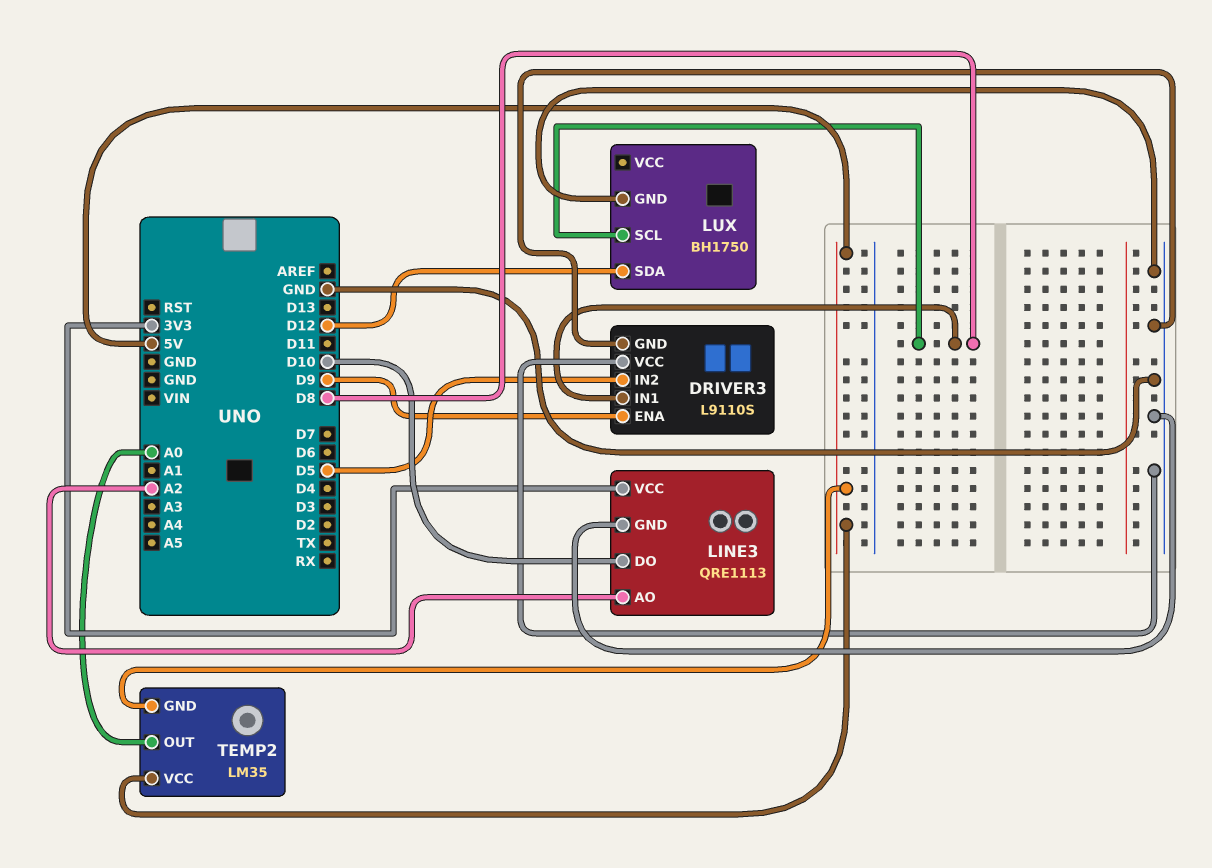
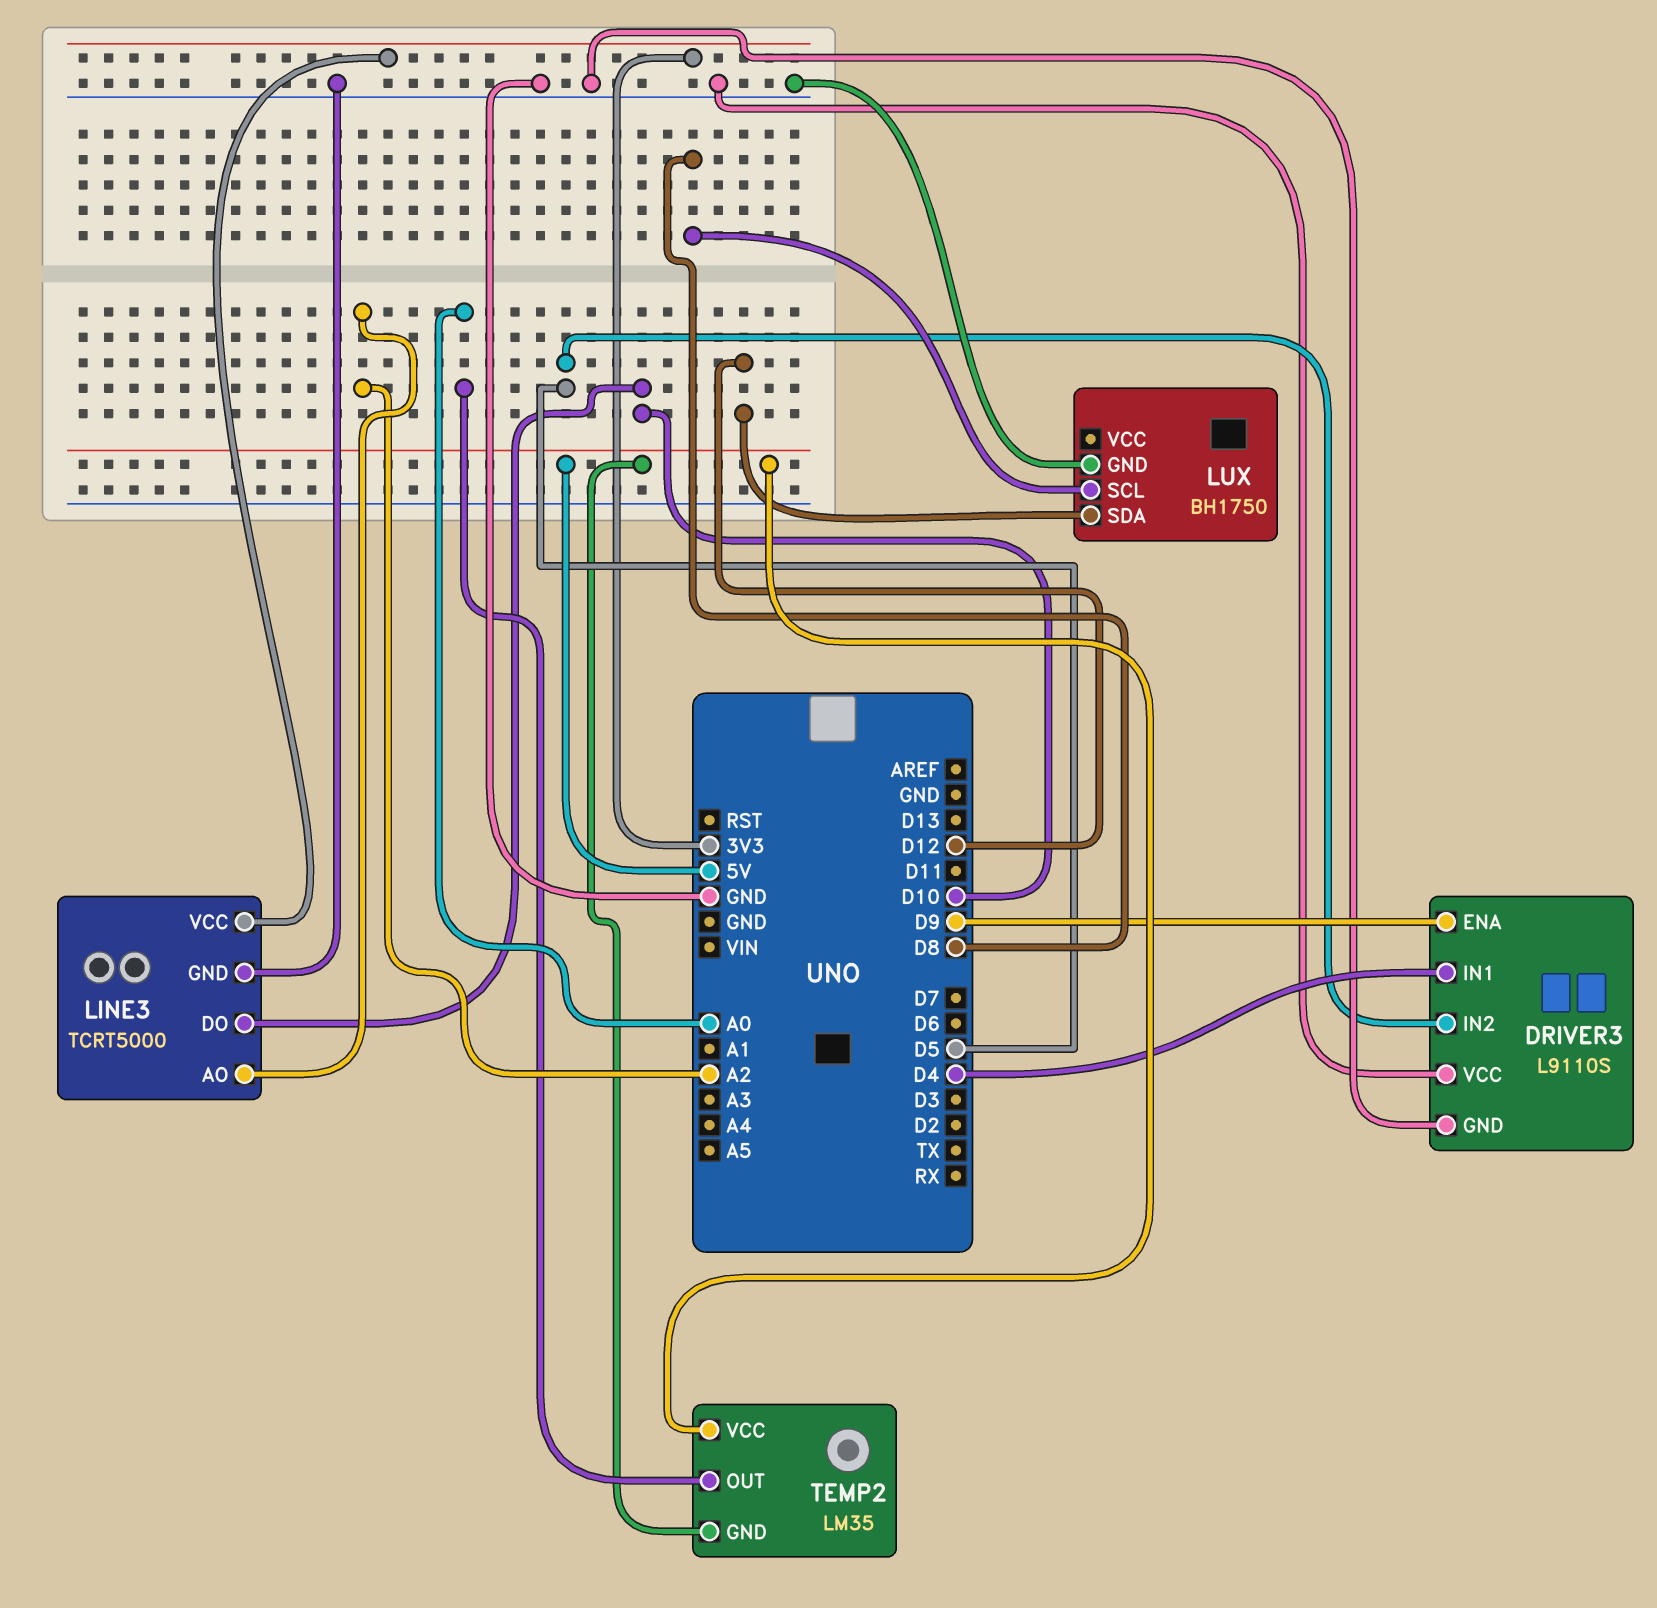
DRIVER3 pin IN1: D8 -> D4
LINE3: QRE1113 -> TCRT5000

